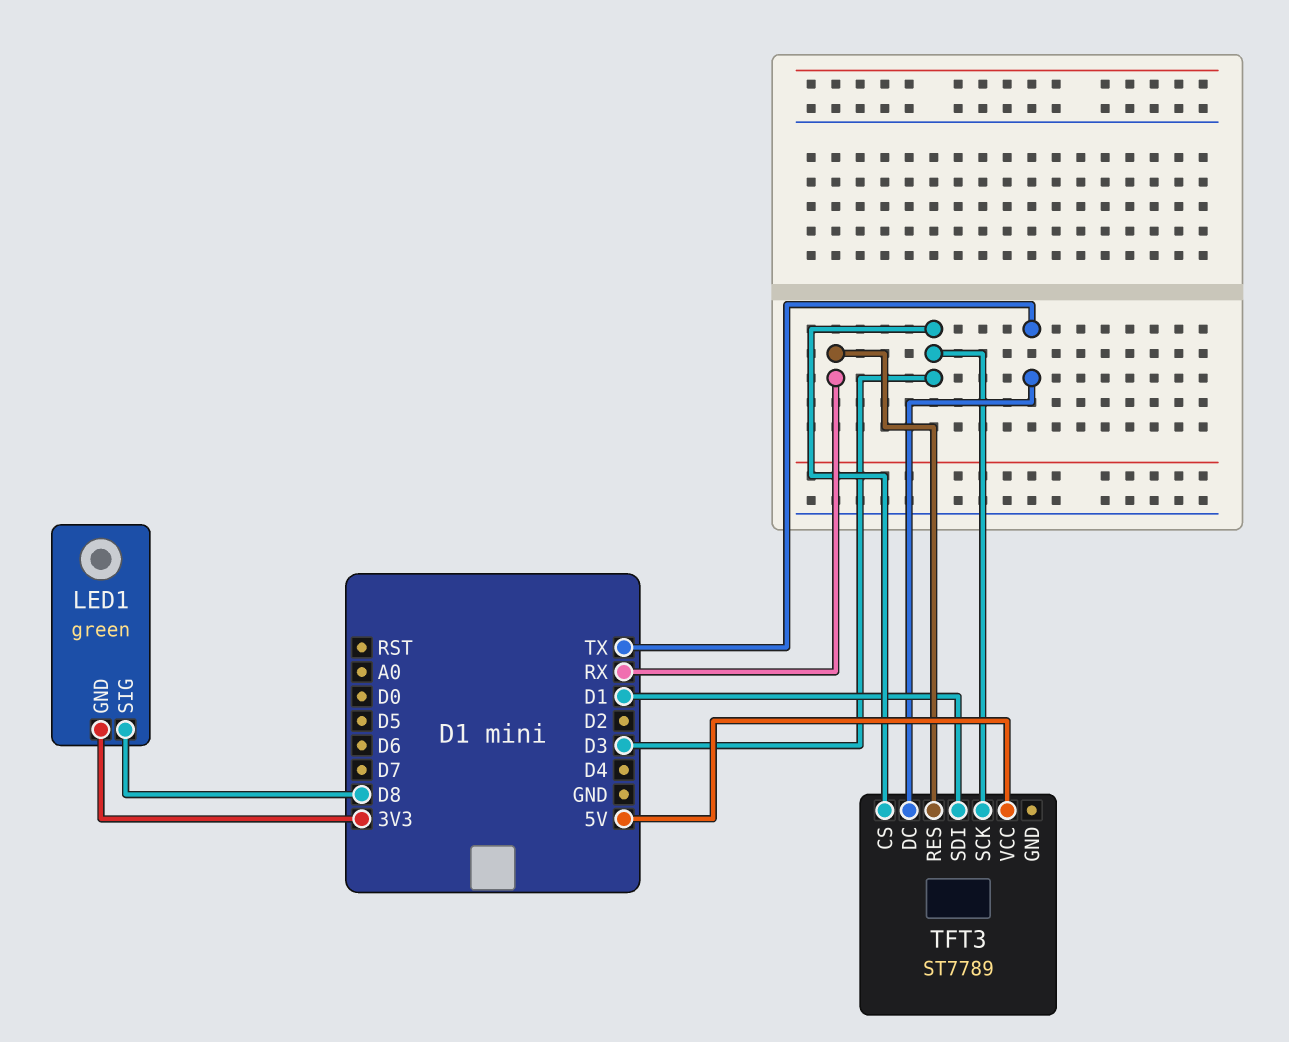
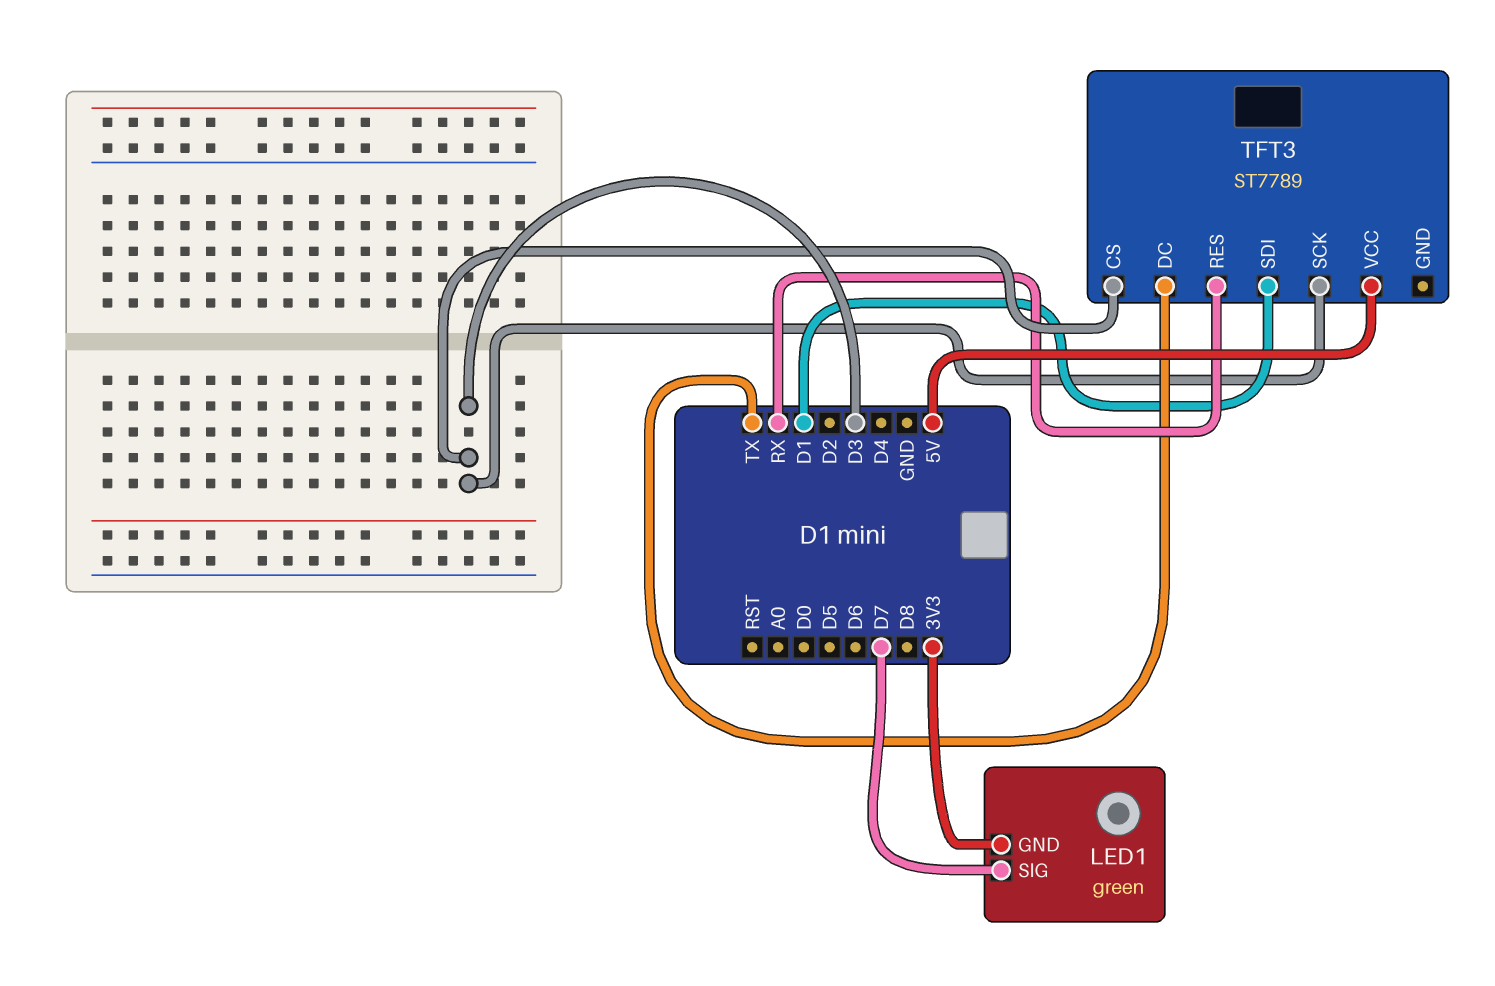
LED1 pin SIG: D8 -> D7

